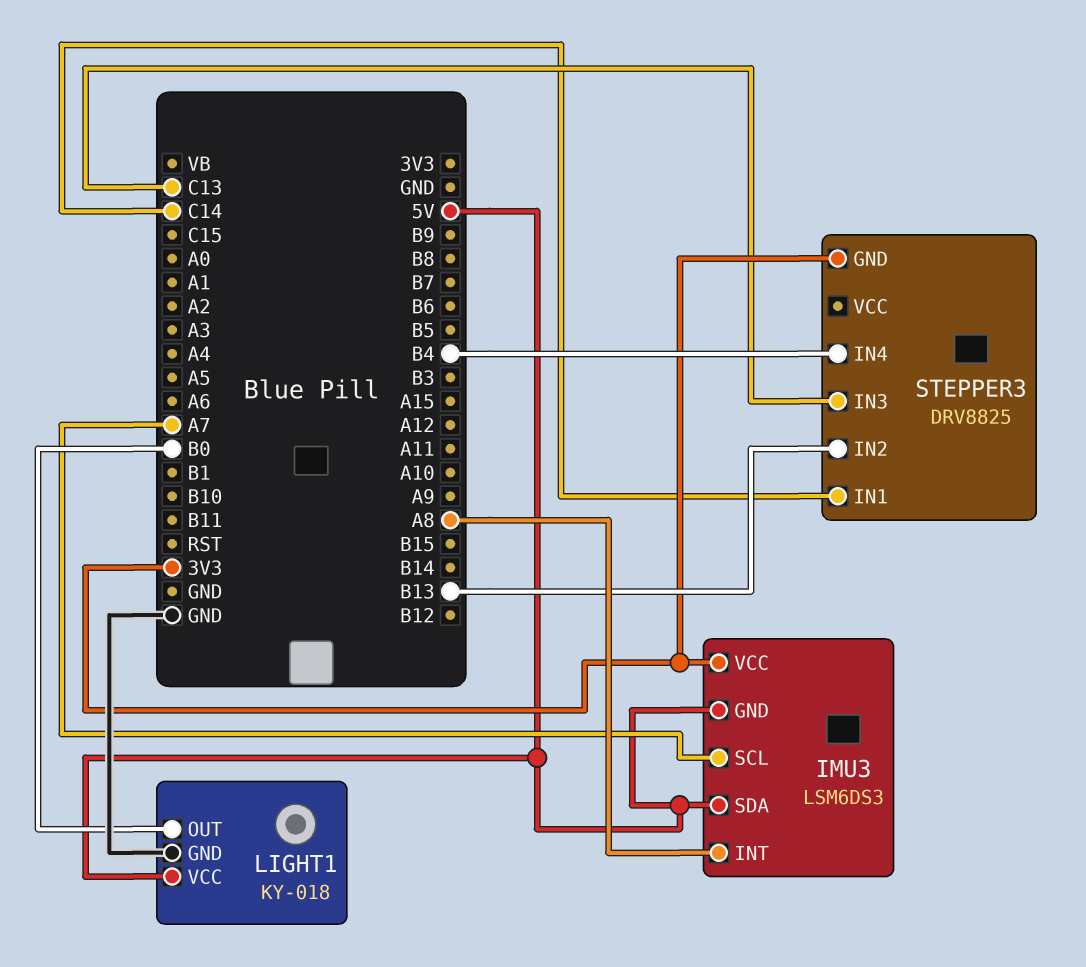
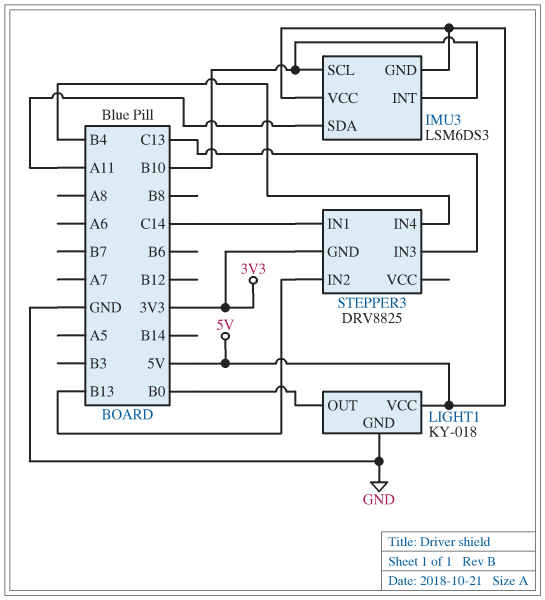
IMU3 pin INT: A8 -> B10
IMU3 pin SCL: A7 -> B10
IMU3 pin SDA: 5V -> A11
IMU3 pin VCC: 3V3 -> 5V

